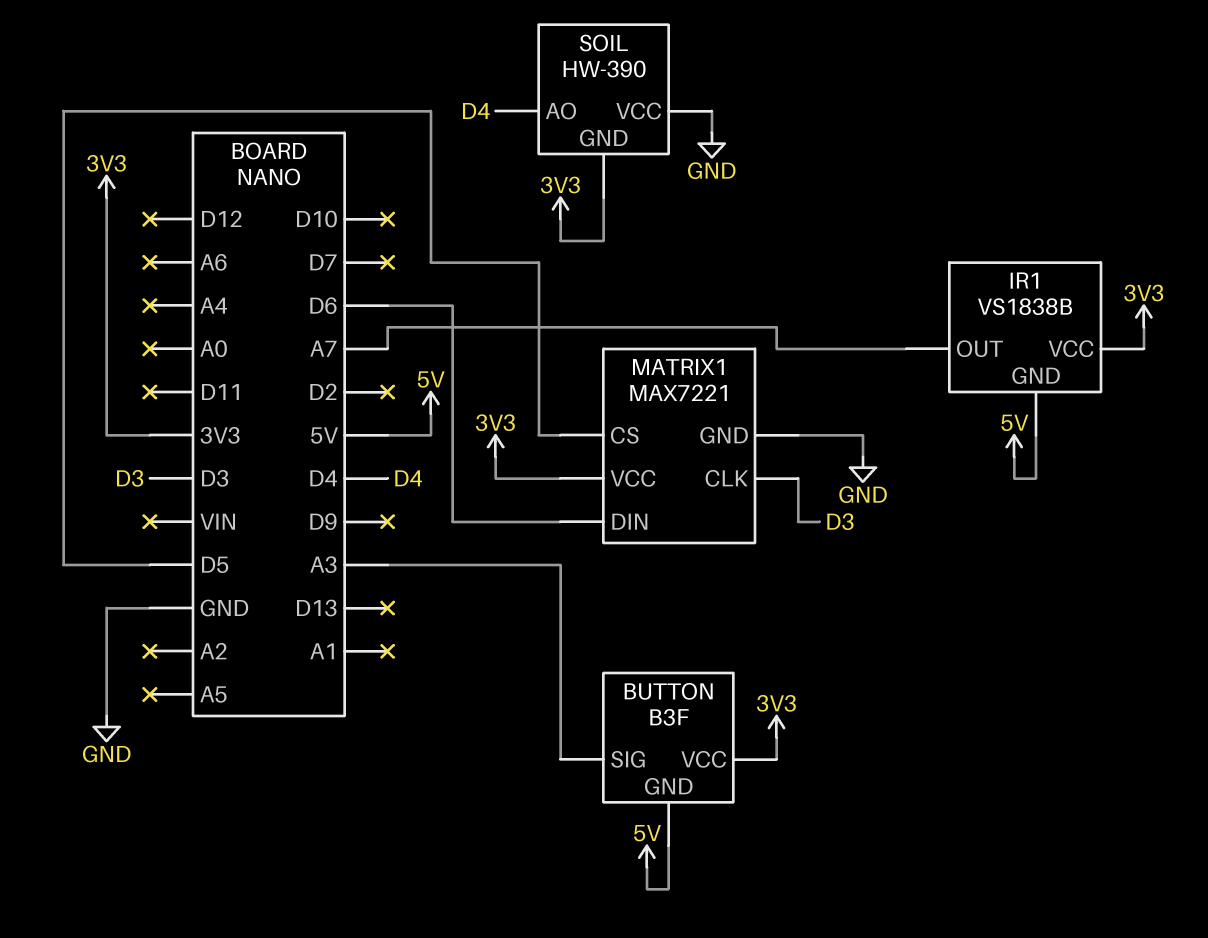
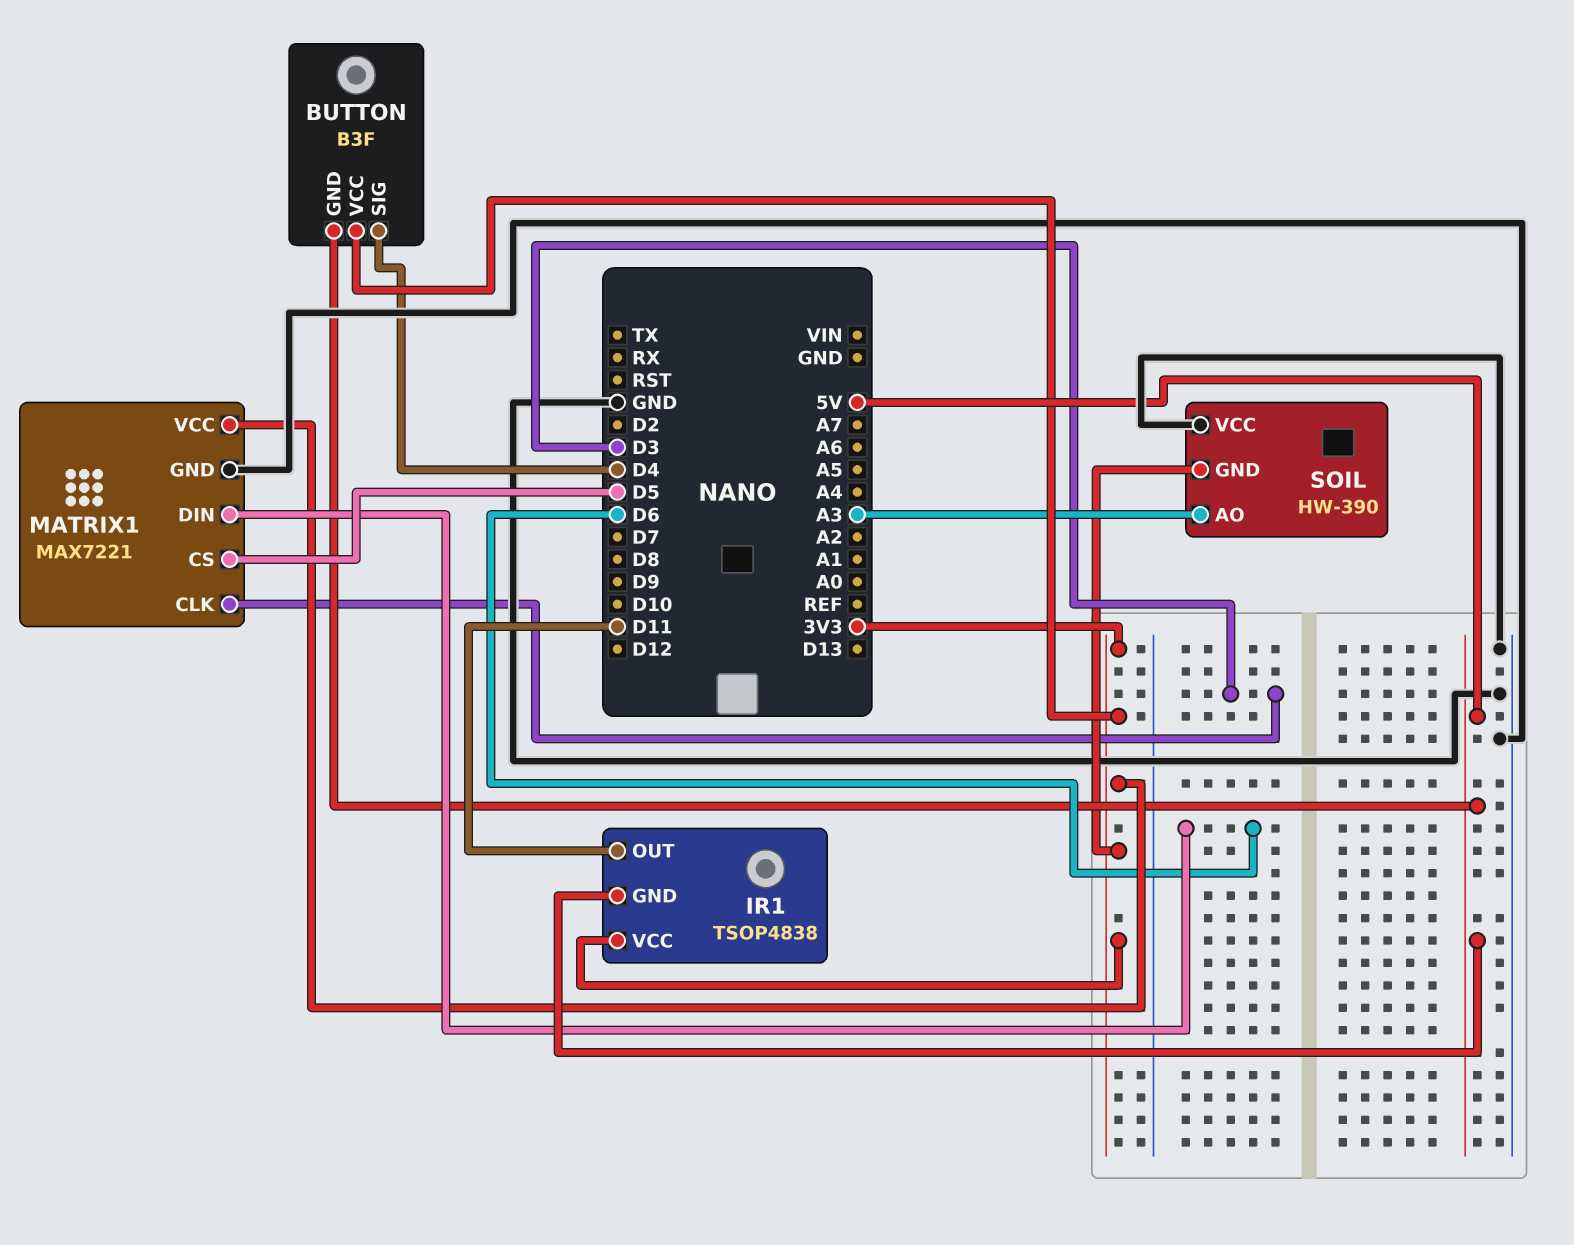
BUTTON pin SIG: A3 -> D4
IR1: VS1838B -> TSOP4838
IR1 pin OUT: A7 -> D11
SOIL pin AO: D4 -> A3

